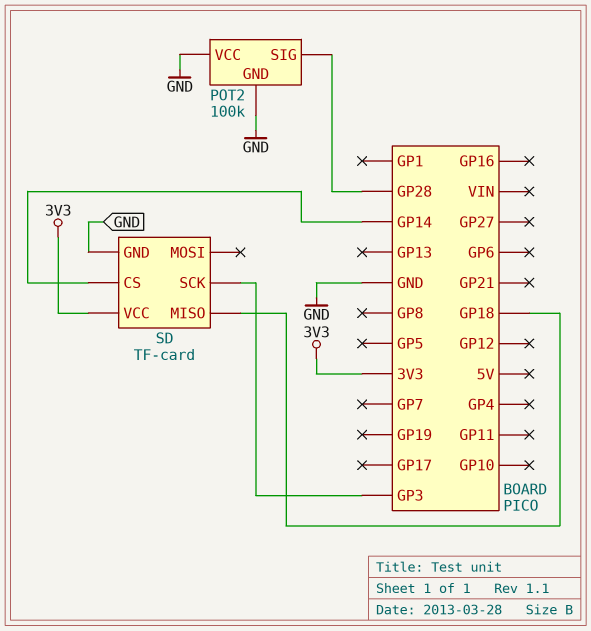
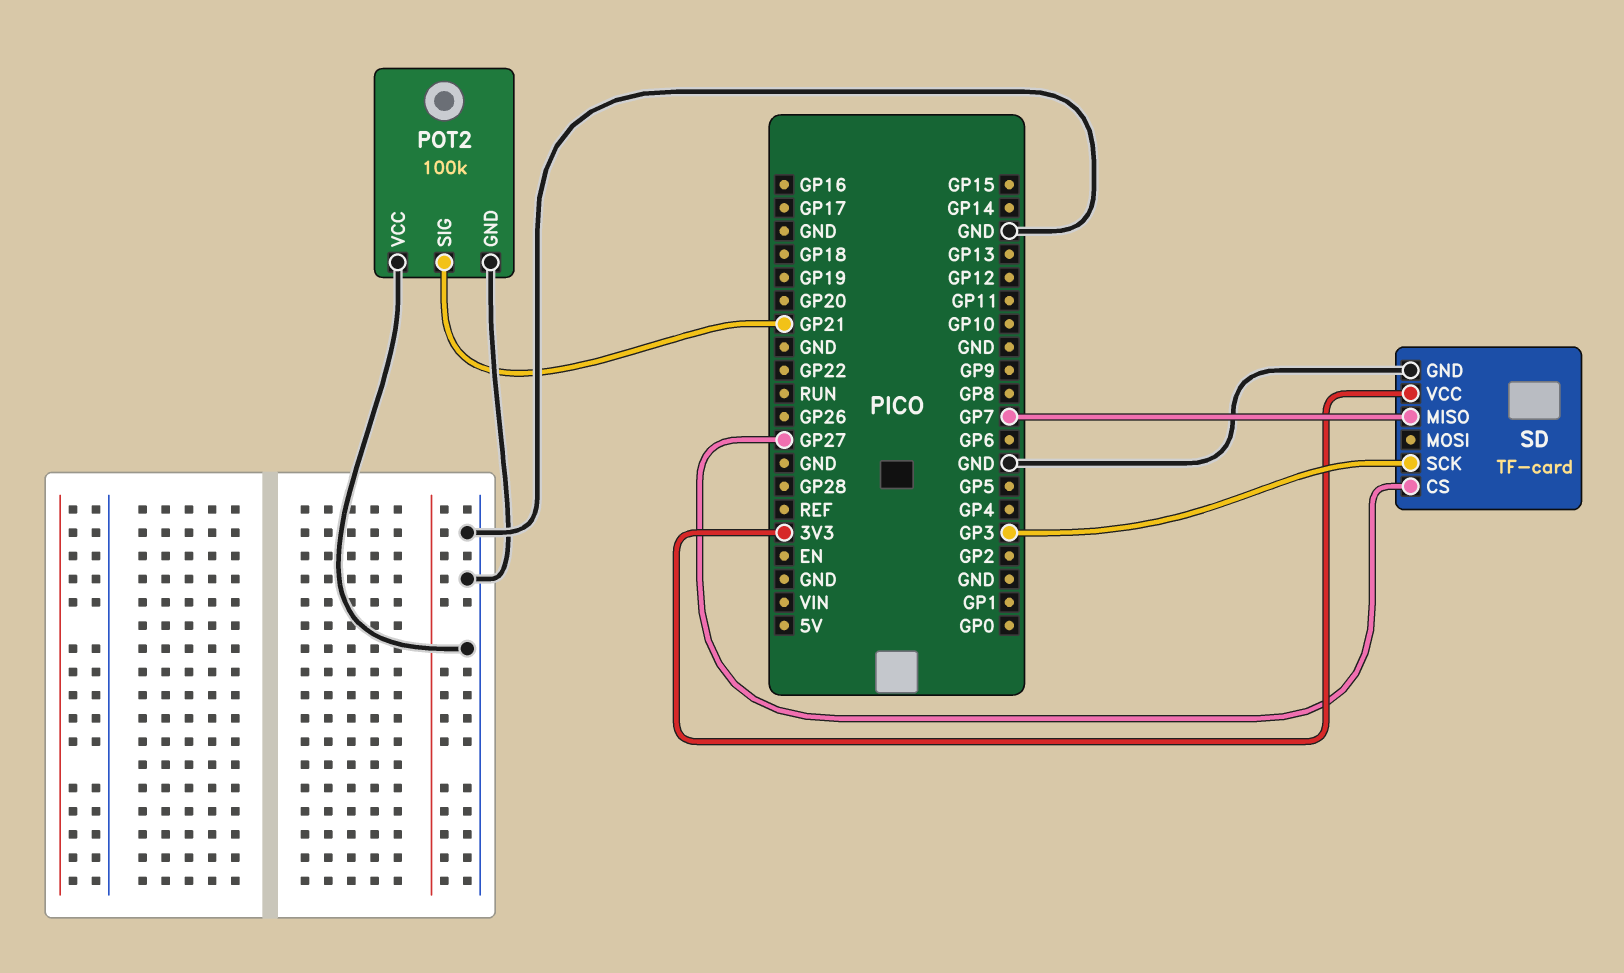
POT2 pin SIG: GP28 -> GP21
SD pin CS: GP14 -> GP27
SD pin MISO: GP18 -> GP7

